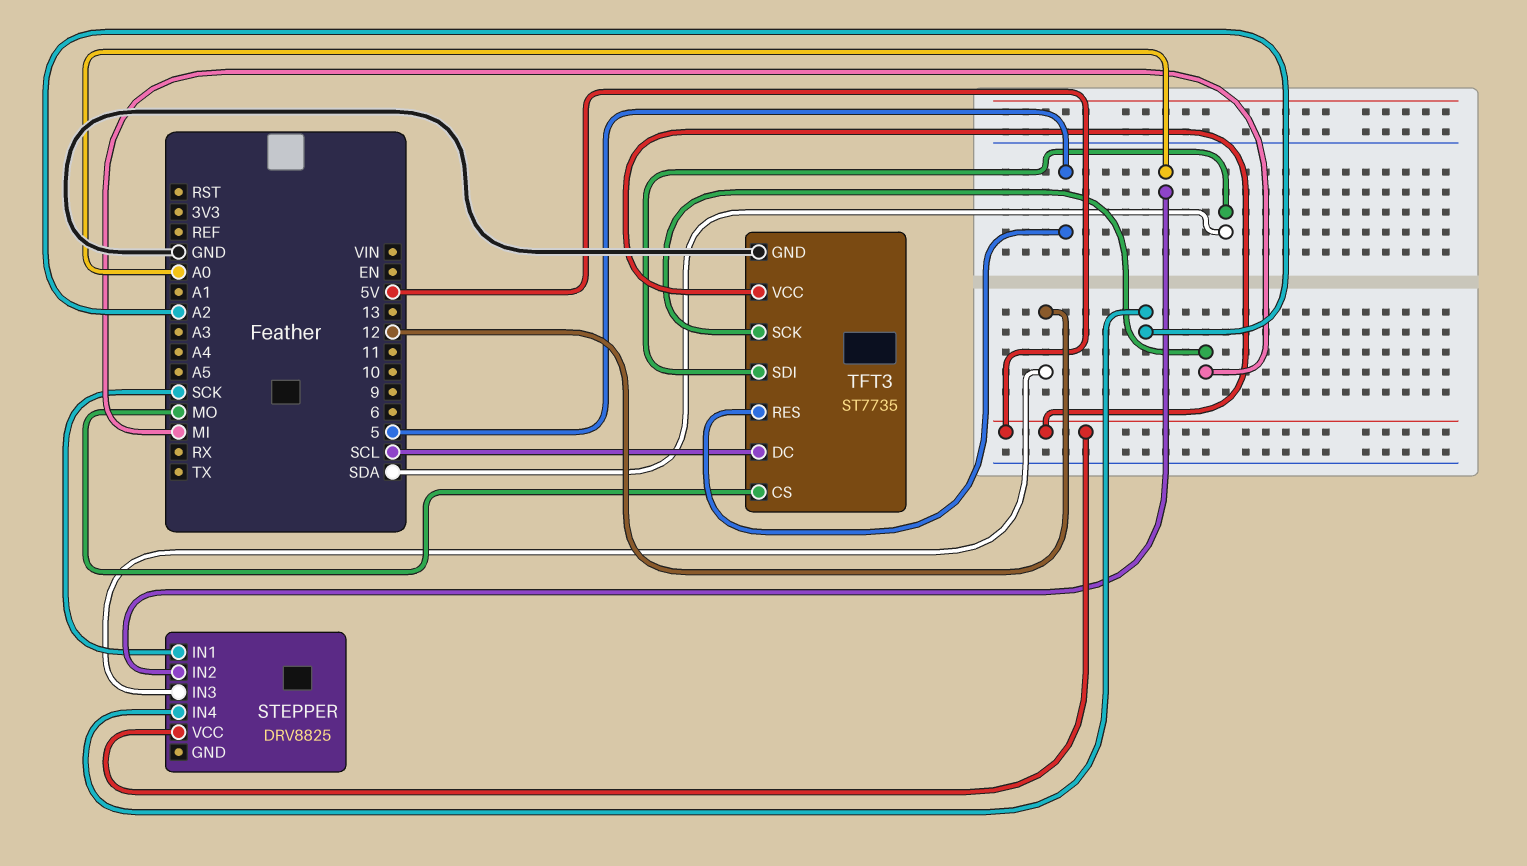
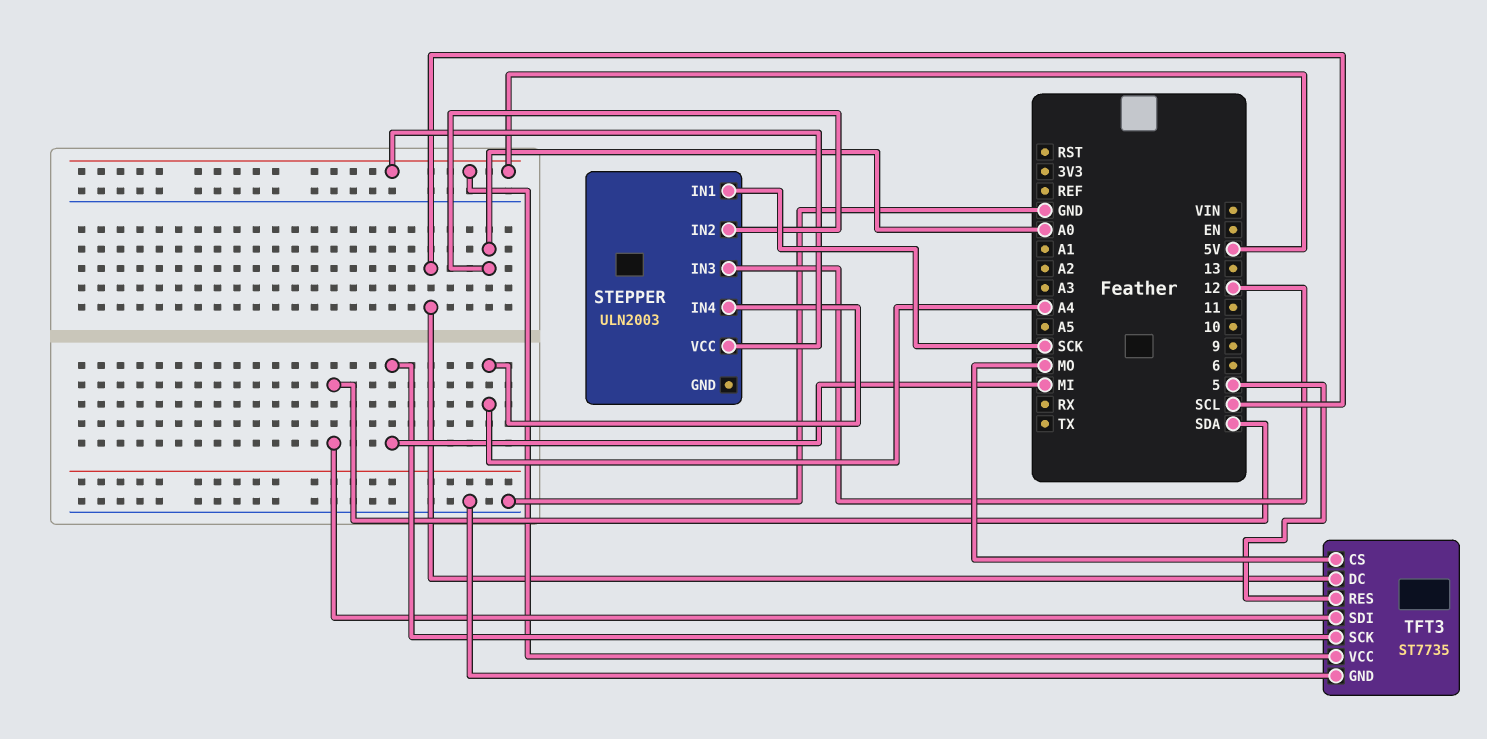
STEPPER: DRV8825 -> ULN2003
STEPPER pin IN4: A2 -> A4

